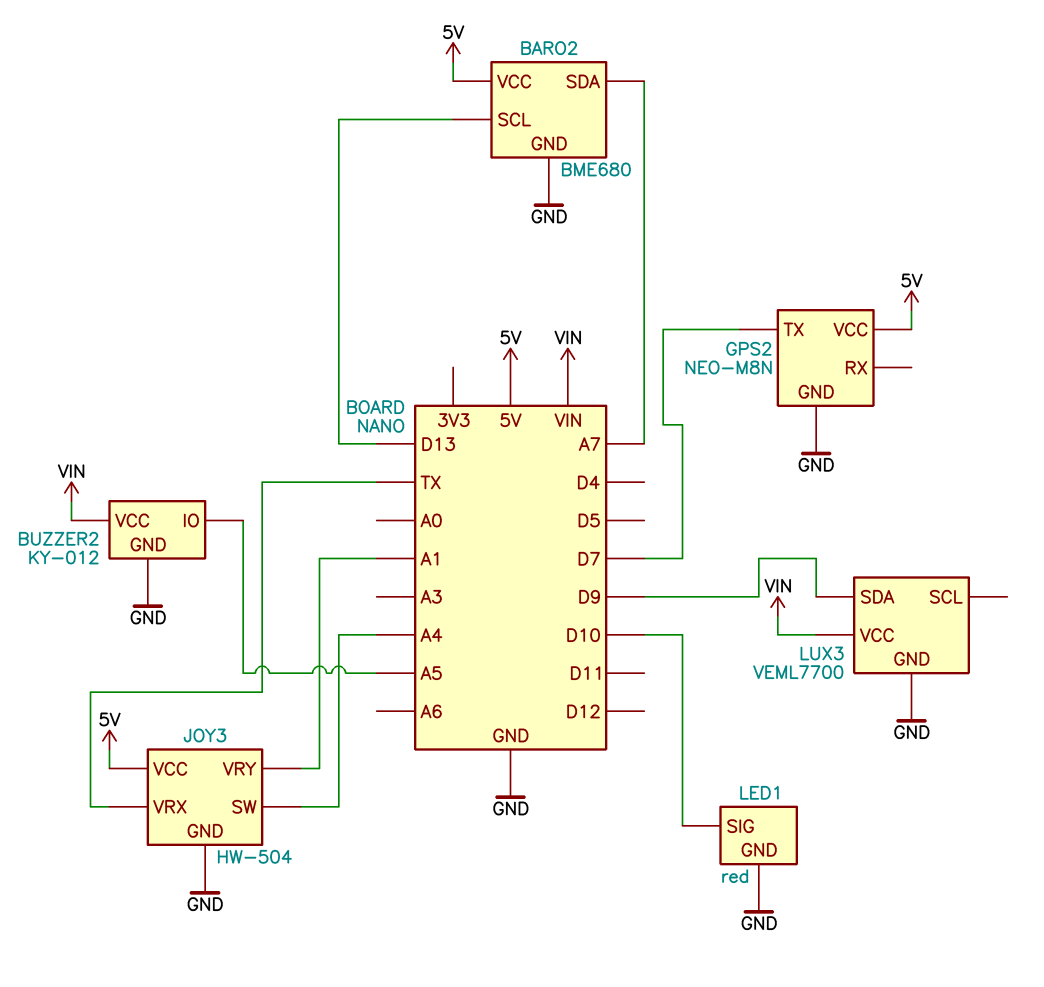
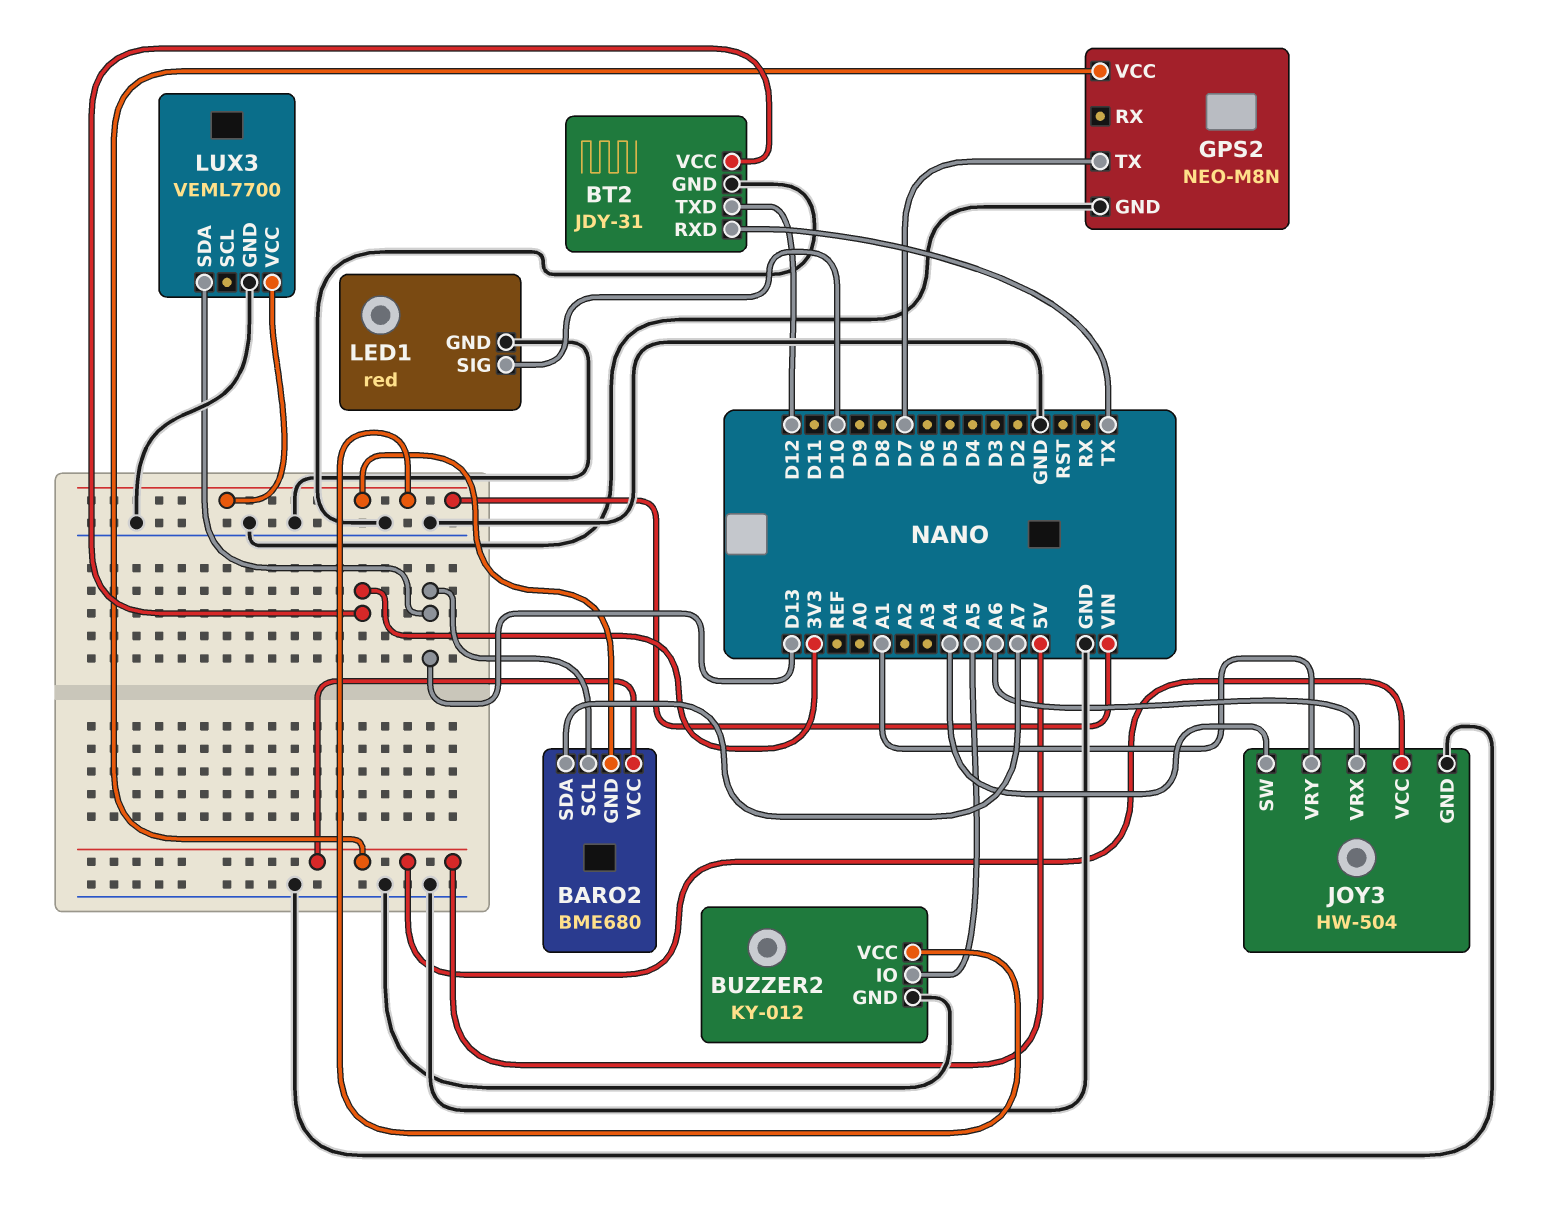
BARO2 pin GND: GND -> VIN
BT2: none -> JDY-31
BT2 pin GND: none -> GND
BT2 pin RXD: none -> TX
BT2 pin TXD: none -> D12
BT2 pin VCC: none -> 3V3
JOY3 pin VRX: TX -> A6
LUX3 pin SDA: D9 -> D13

